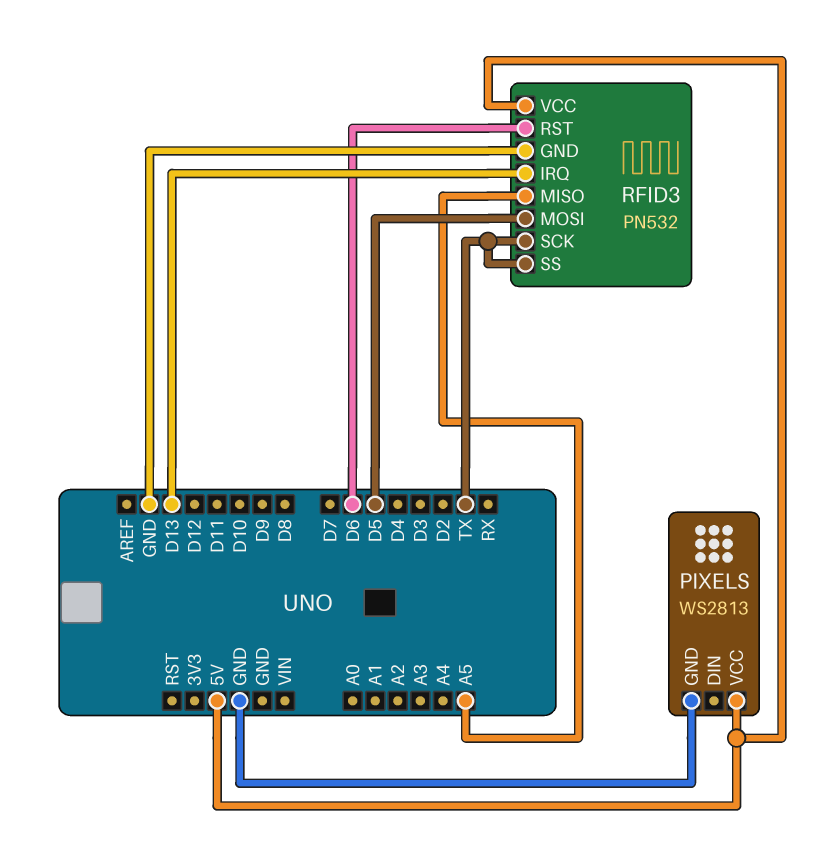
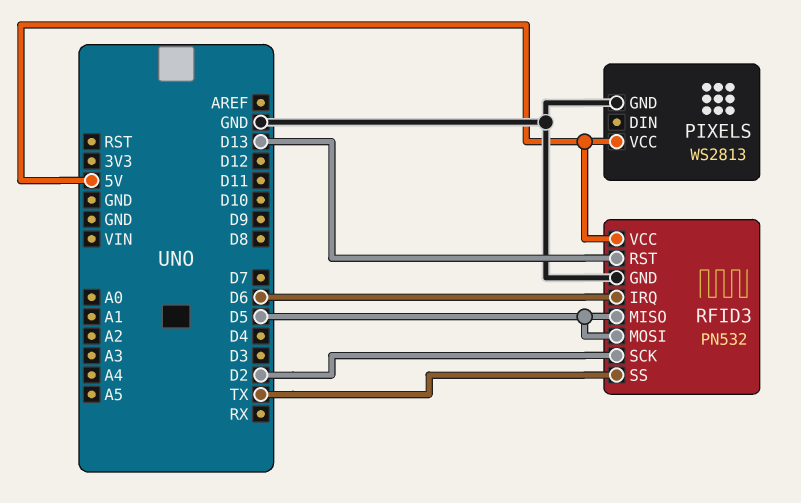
RFID3 pin IRQ: D13 -> D6
RFID3 pin MISO: A5 -> D5
RFID3 pin RST: D6 -> D13
RFID3 pin SCK: TX -> D2

